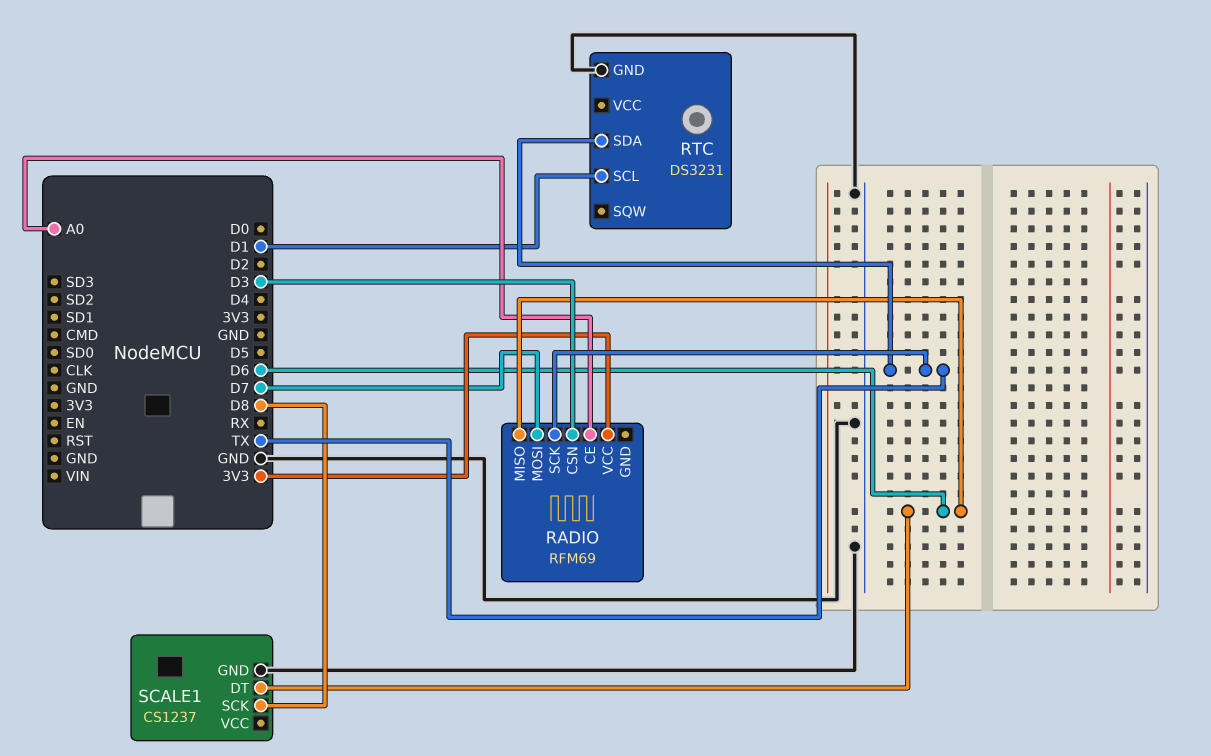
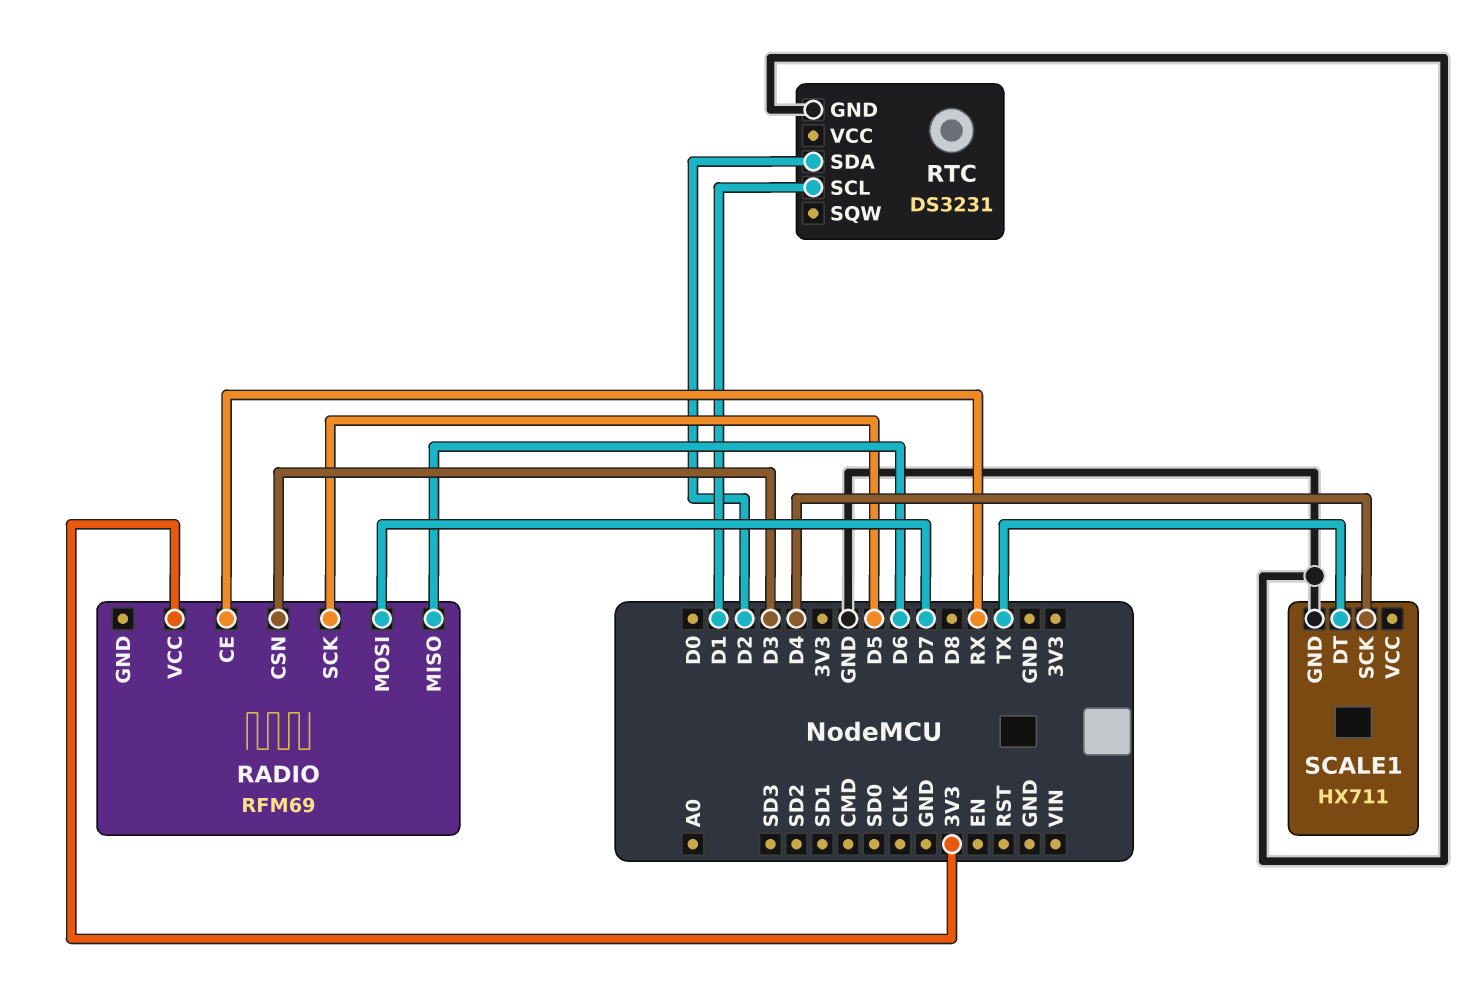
RADIO pin CE: A0 -> RX
RADIO pin SCK: TX -> D5
RTC pin SDA: TX -> D2
SCALE1: CS1237 -> HX711
SCALE1 pin DT: D6 -> TX
SCALE1 pin SCK: D8 -> D4

